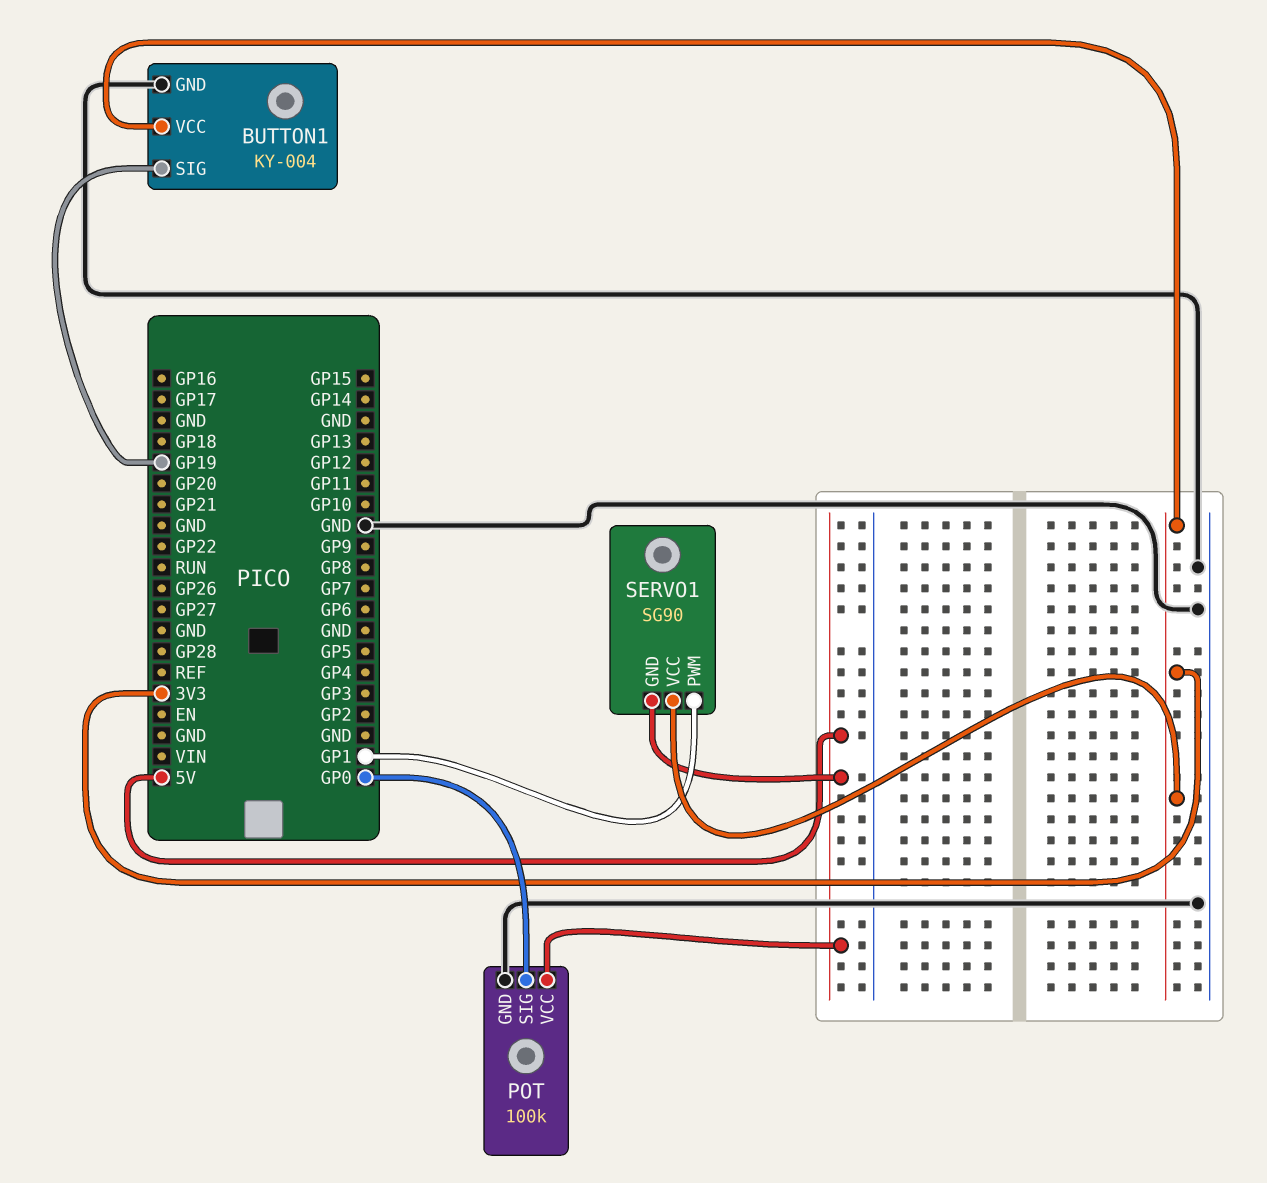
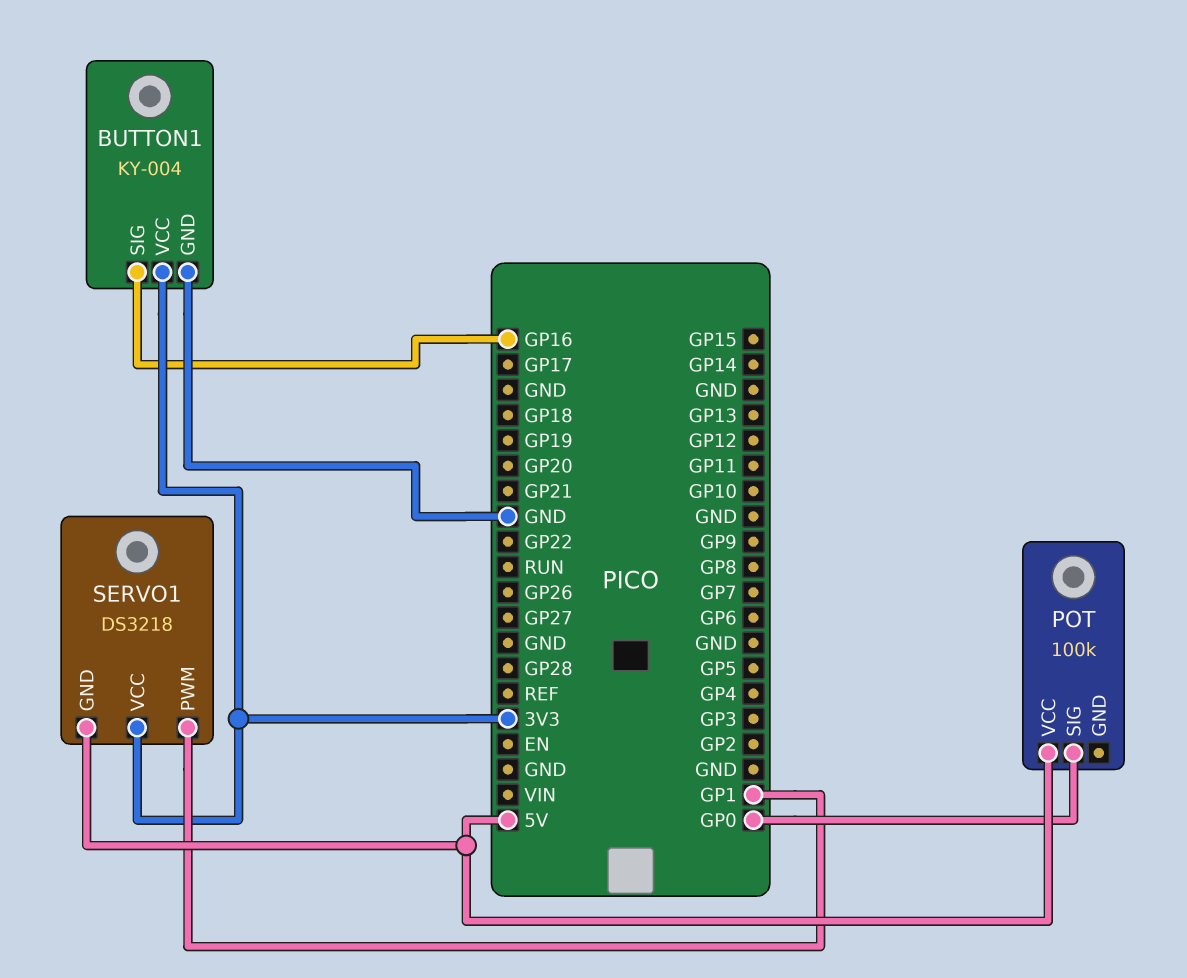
BUTTON1 pin SIG: GP19 -> GP16
POT pin GND: GND -> none
SERVO1: SG90 -> DS3218

